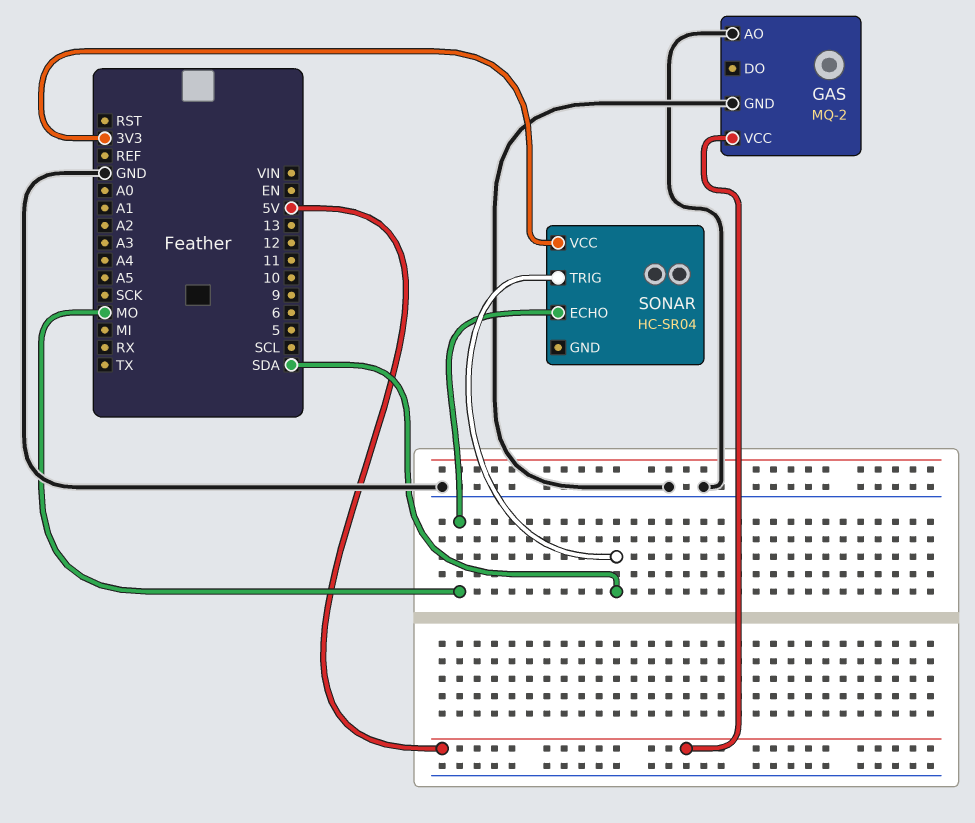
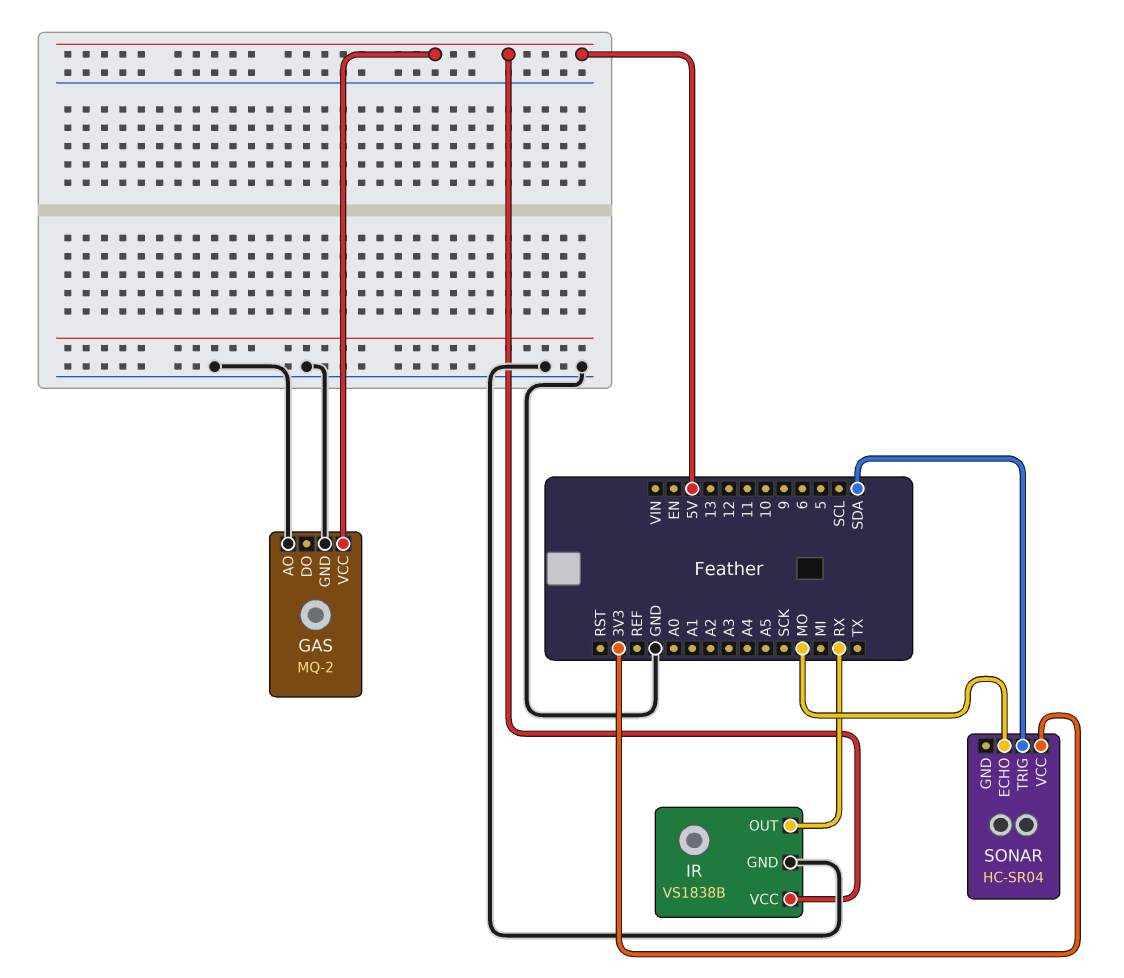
IR: none -> VS1838B
IR pin GND: none -> GND
IR pin OUT: none -> RX
IR pin VCC: none -> 5V

